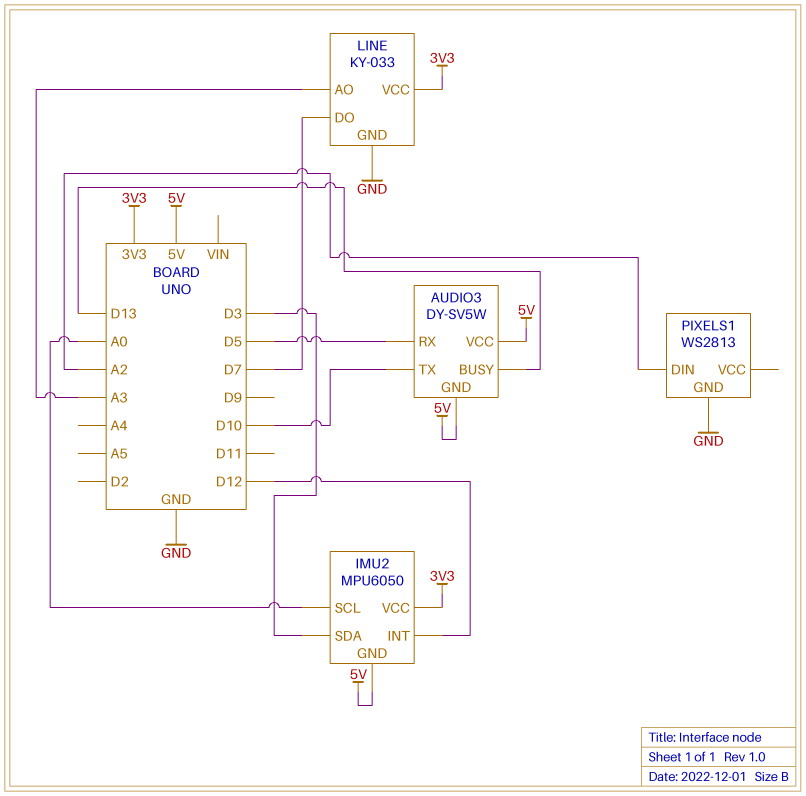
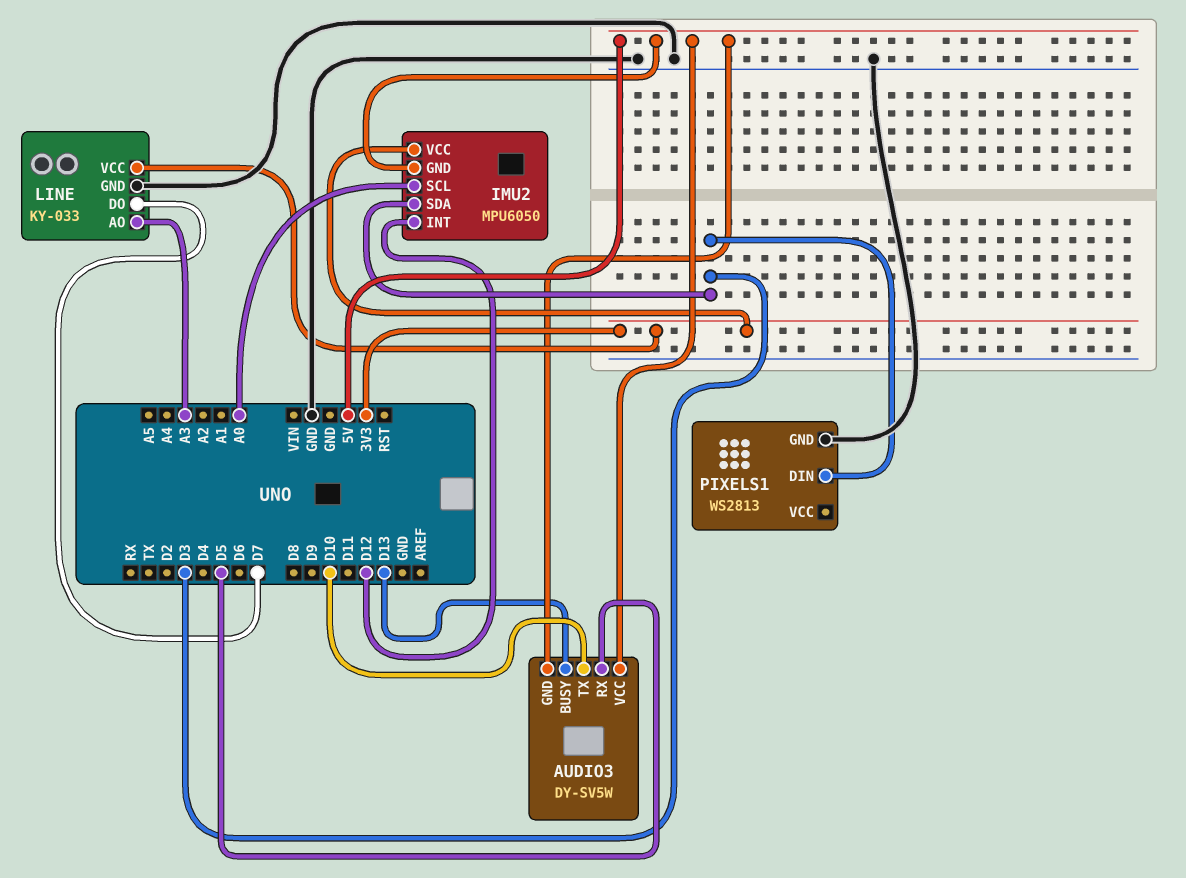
PIXELS1 pin DIN: A2 -> D3

